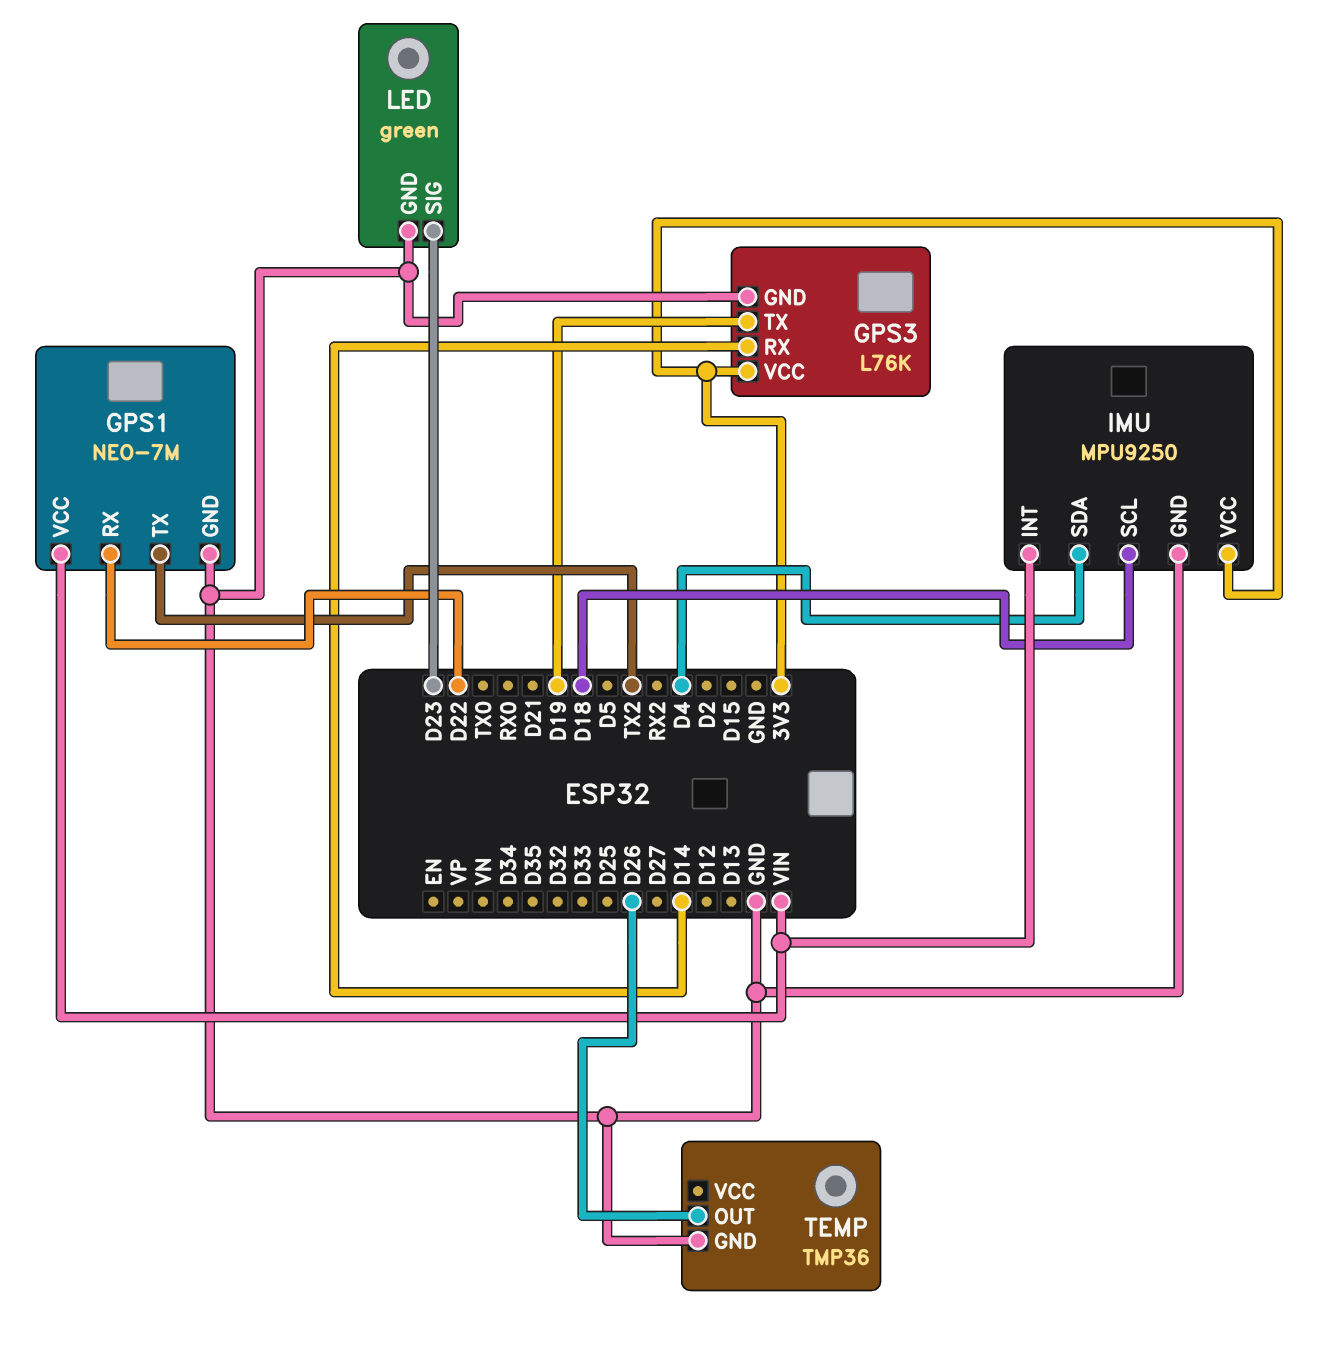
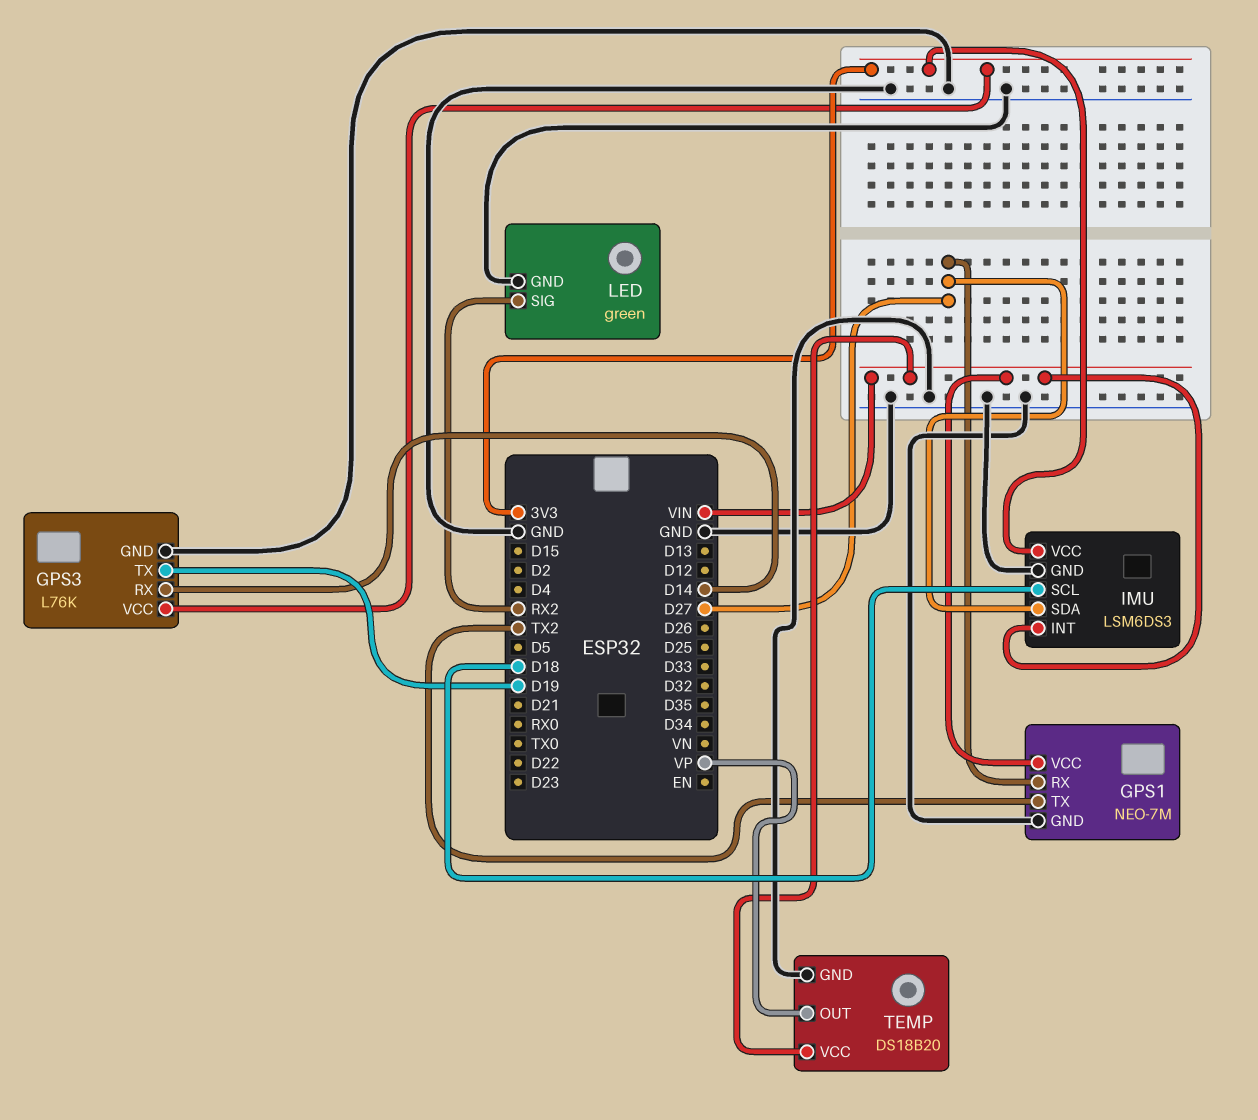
GPS1 pin RX: D22 -> D27
IMU: MPU9250 -> LSM6DS3
IMU pin SDA: D4 -> D27
LED pin SIG: D23 -> RX2
TEMP: TMP36 -> DS18B20
TEMP pin OUT: D26 -> VP
TEMP pin VCC: none -> VIN

